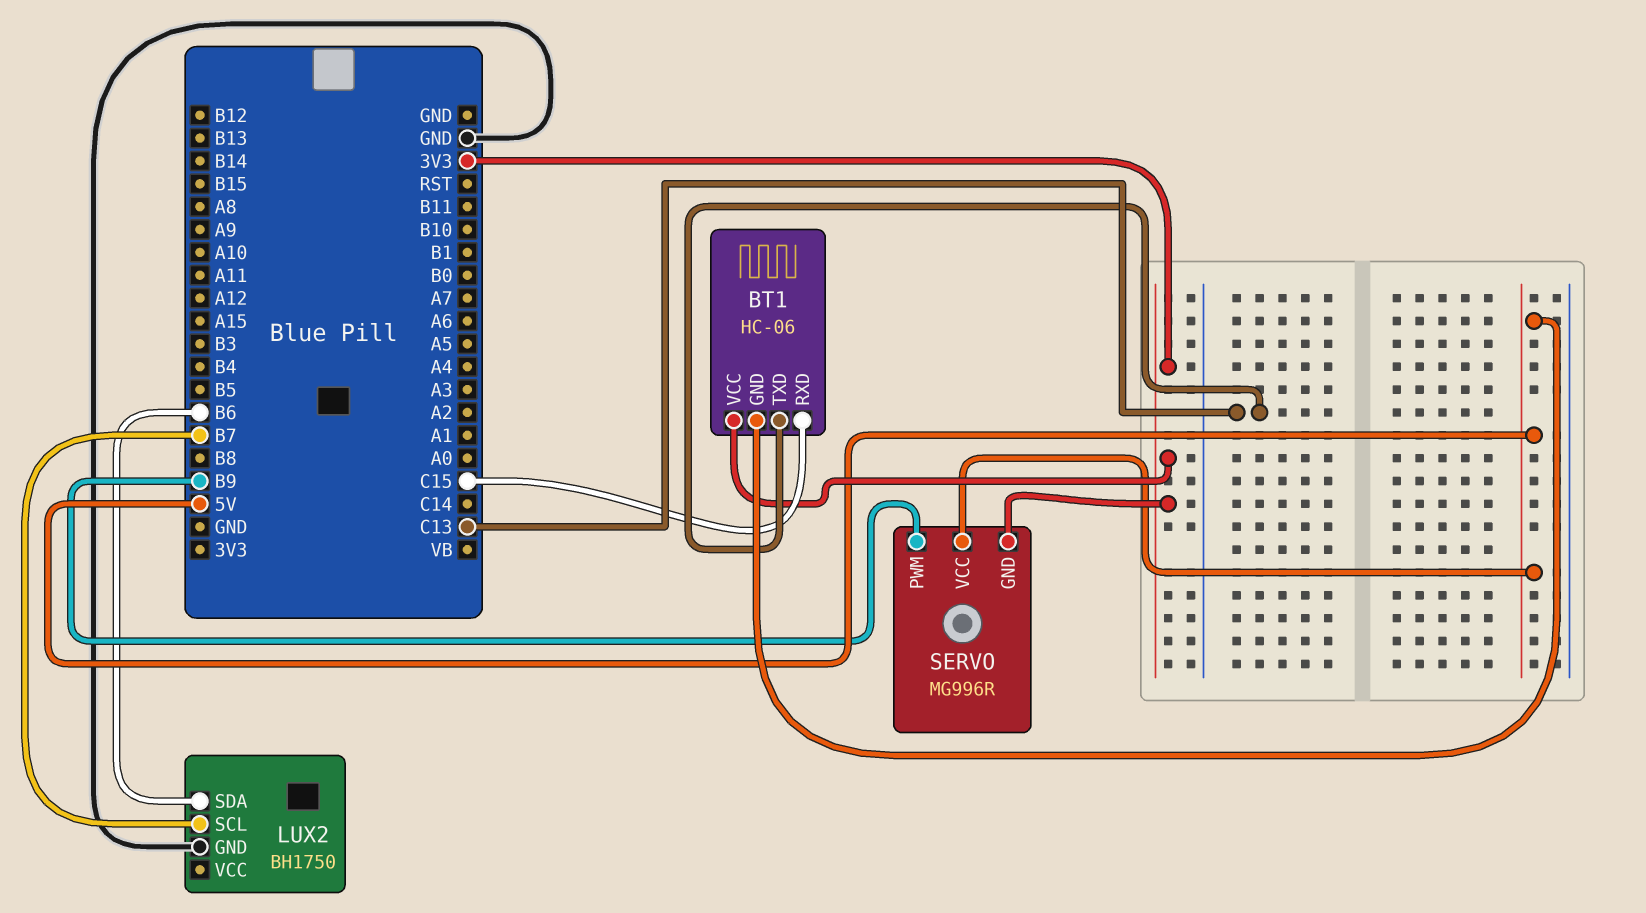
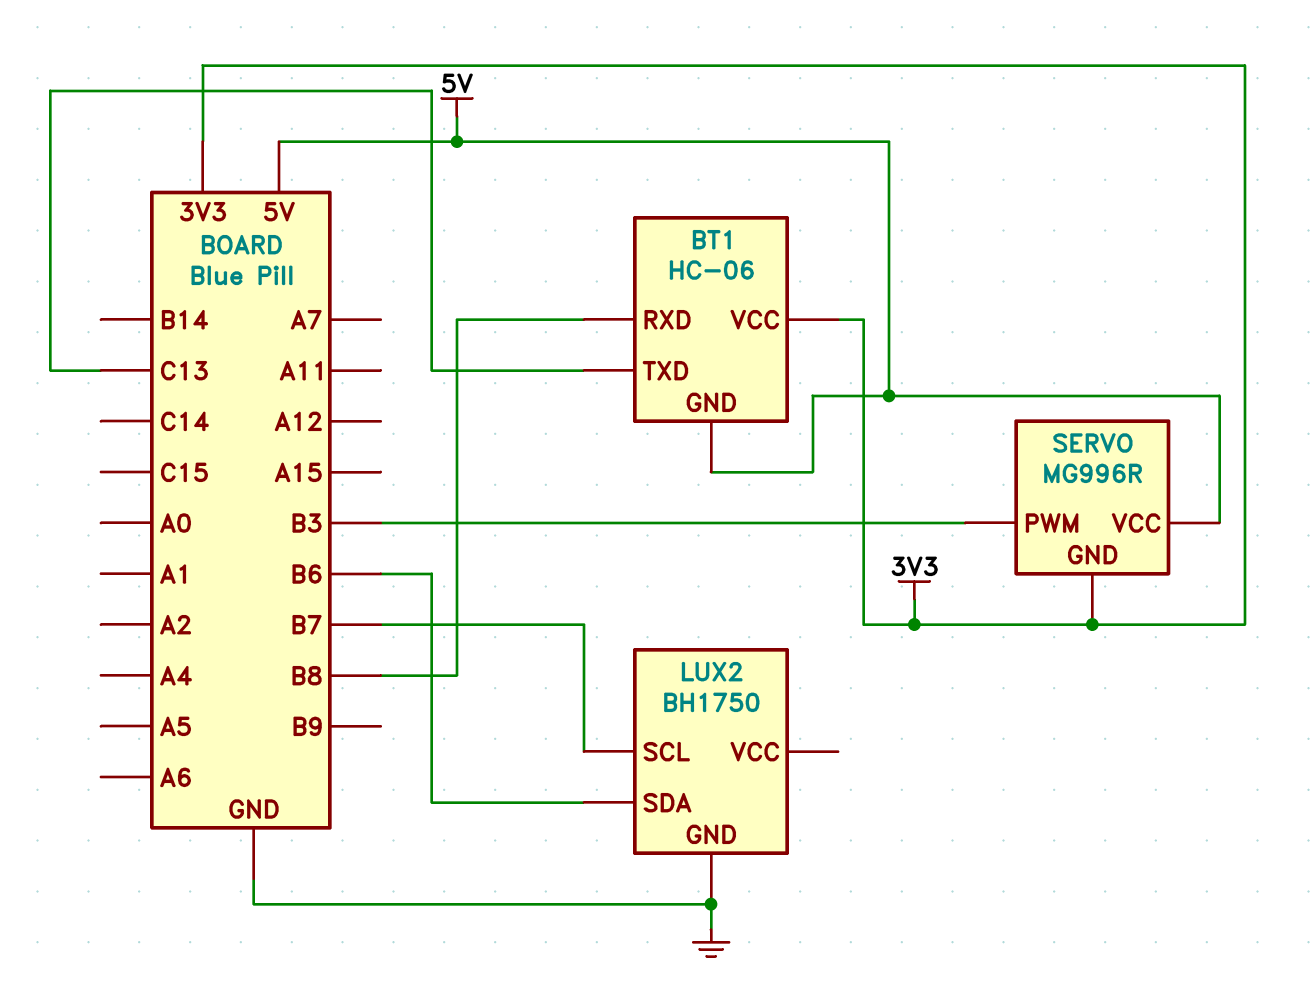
BT1 pin RXD: C15 -> B8
SERVO pin PWM: B9 -> B3

